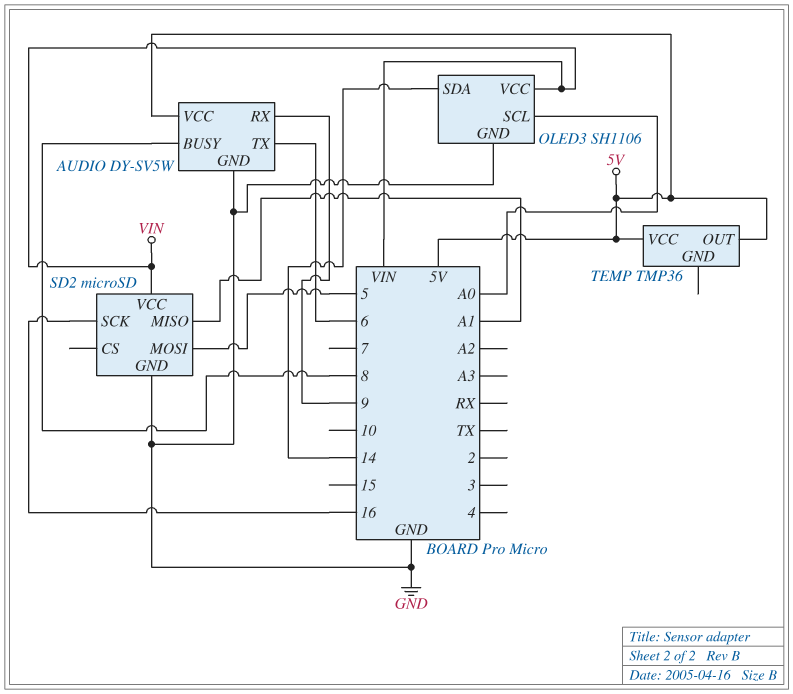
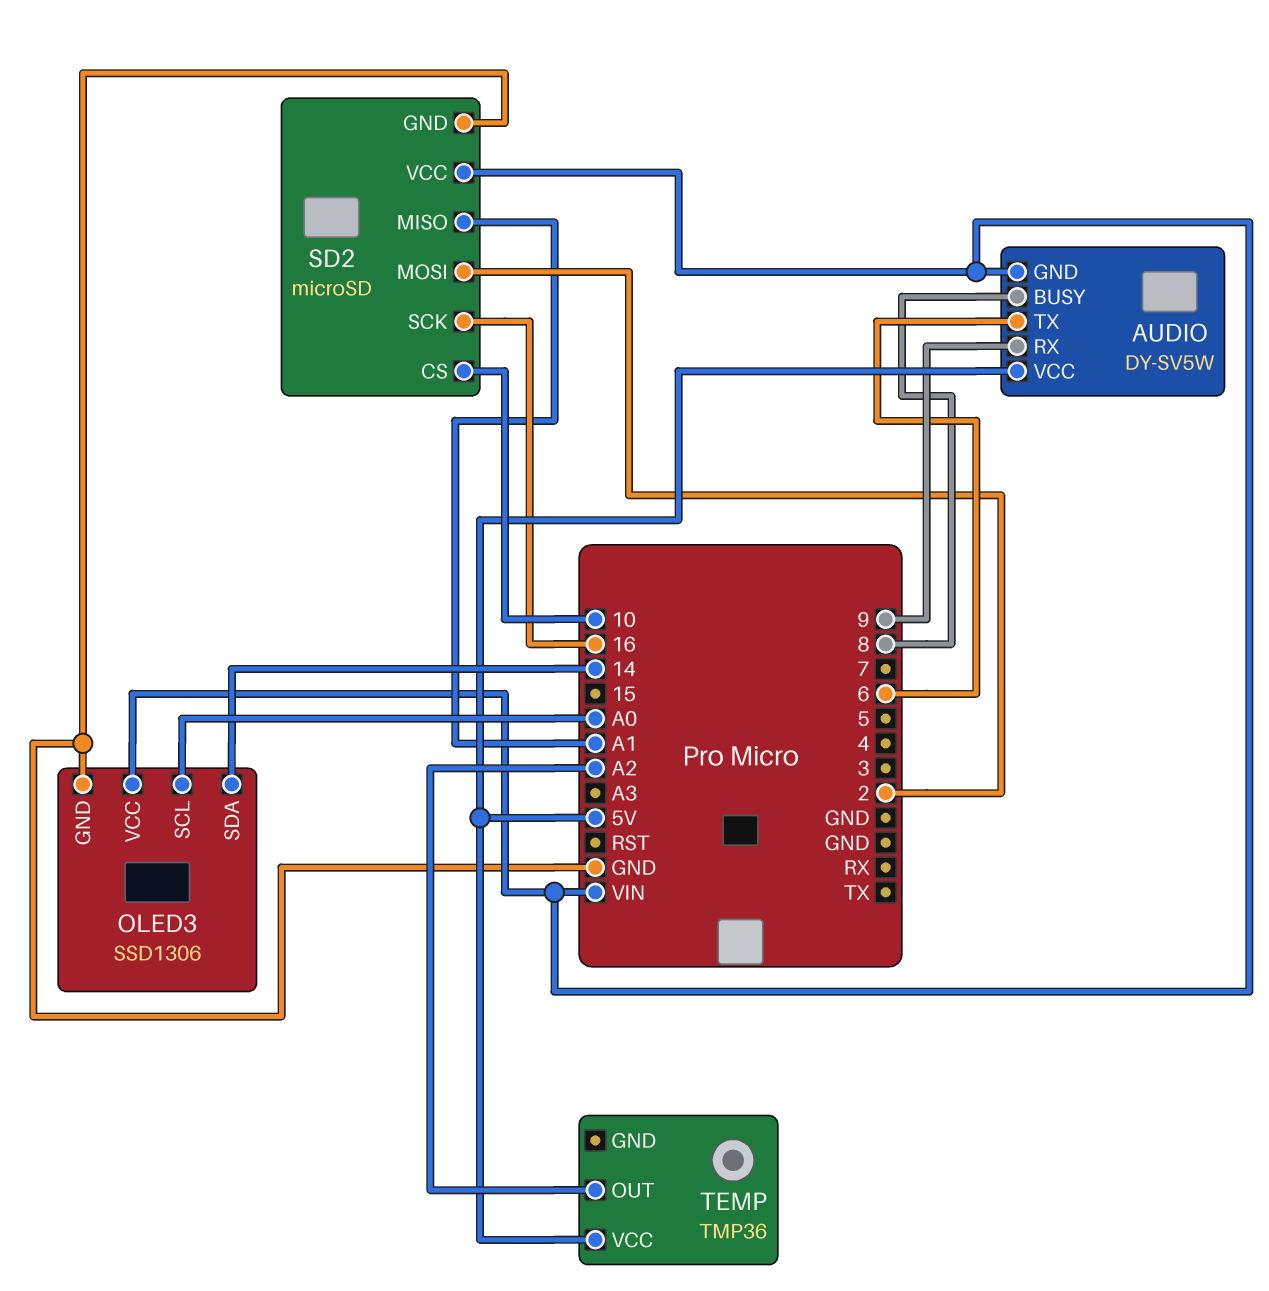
AUDIO pin GND: GND -> VIN
OLED3: SH1106 -> SSD1306
SD2 pin CS: none -> 10
SD2 pin MOSI: 5 -> 2
TEMP pin OUT: 5V -> A2

